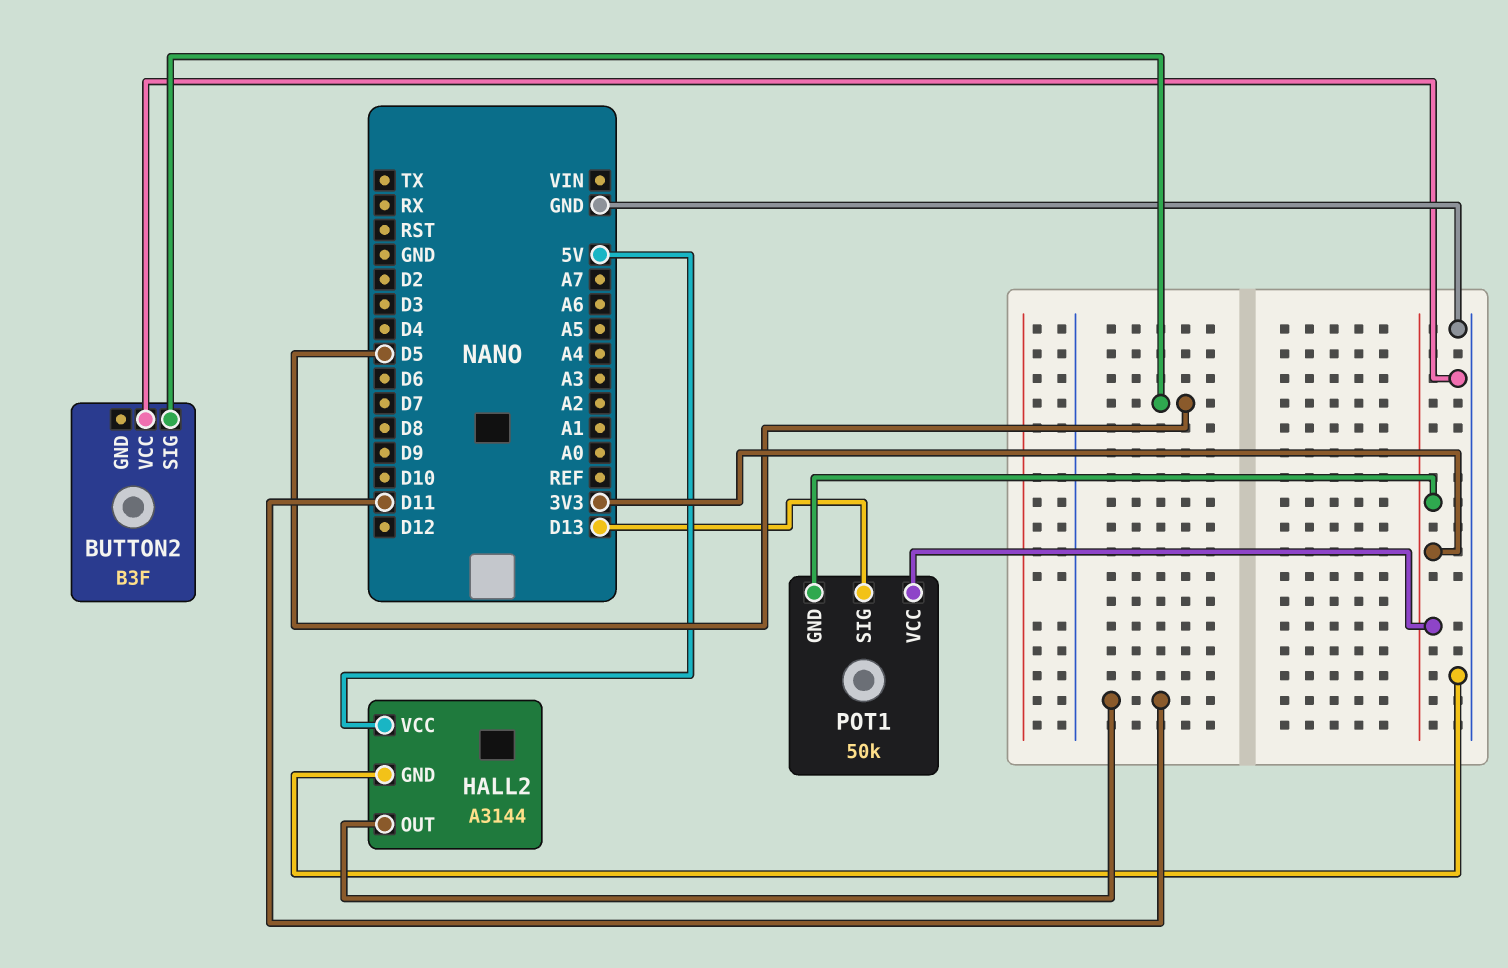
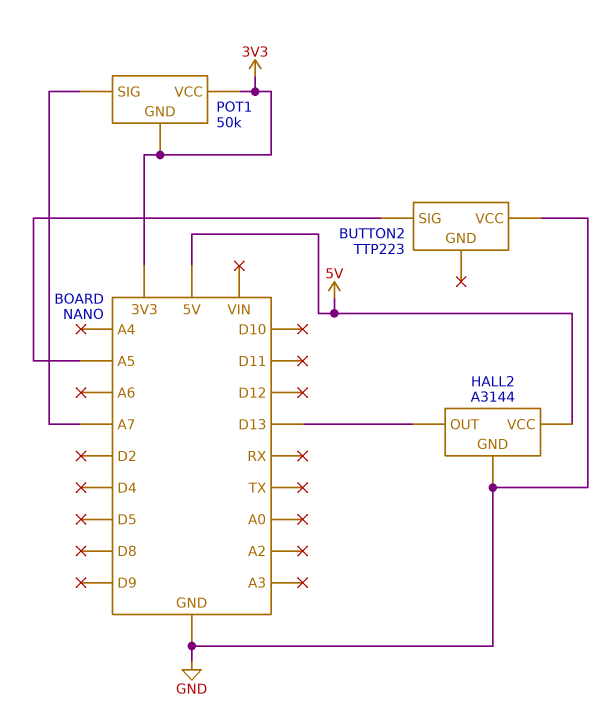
BUTTON2: B3F -> TTP223
BUTTON2 pin SIG: D5 -> A5
HALL2 pin OUT: D11 -> D13
POT1 pin SIG: D13 -> A7

